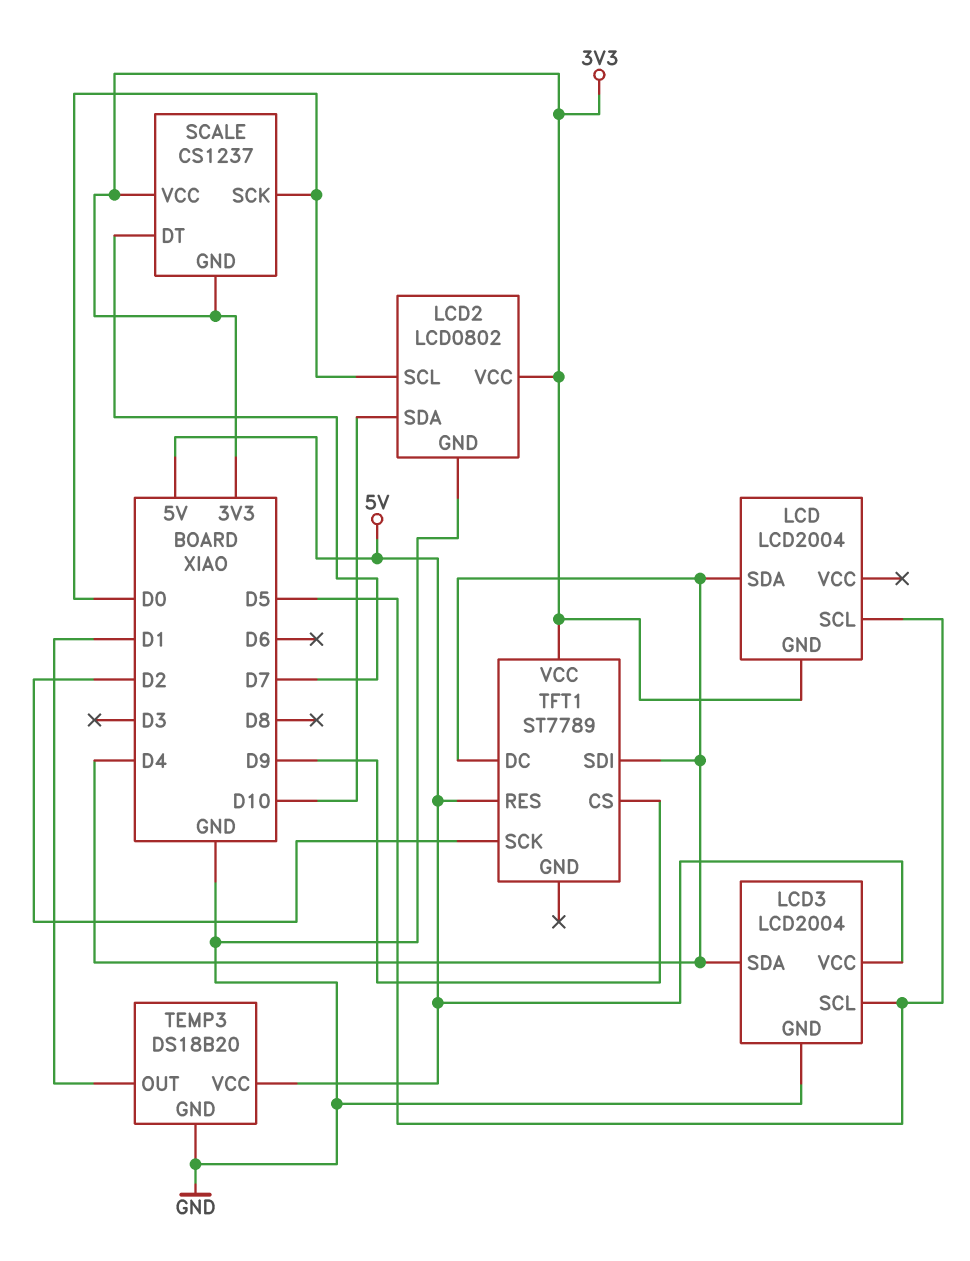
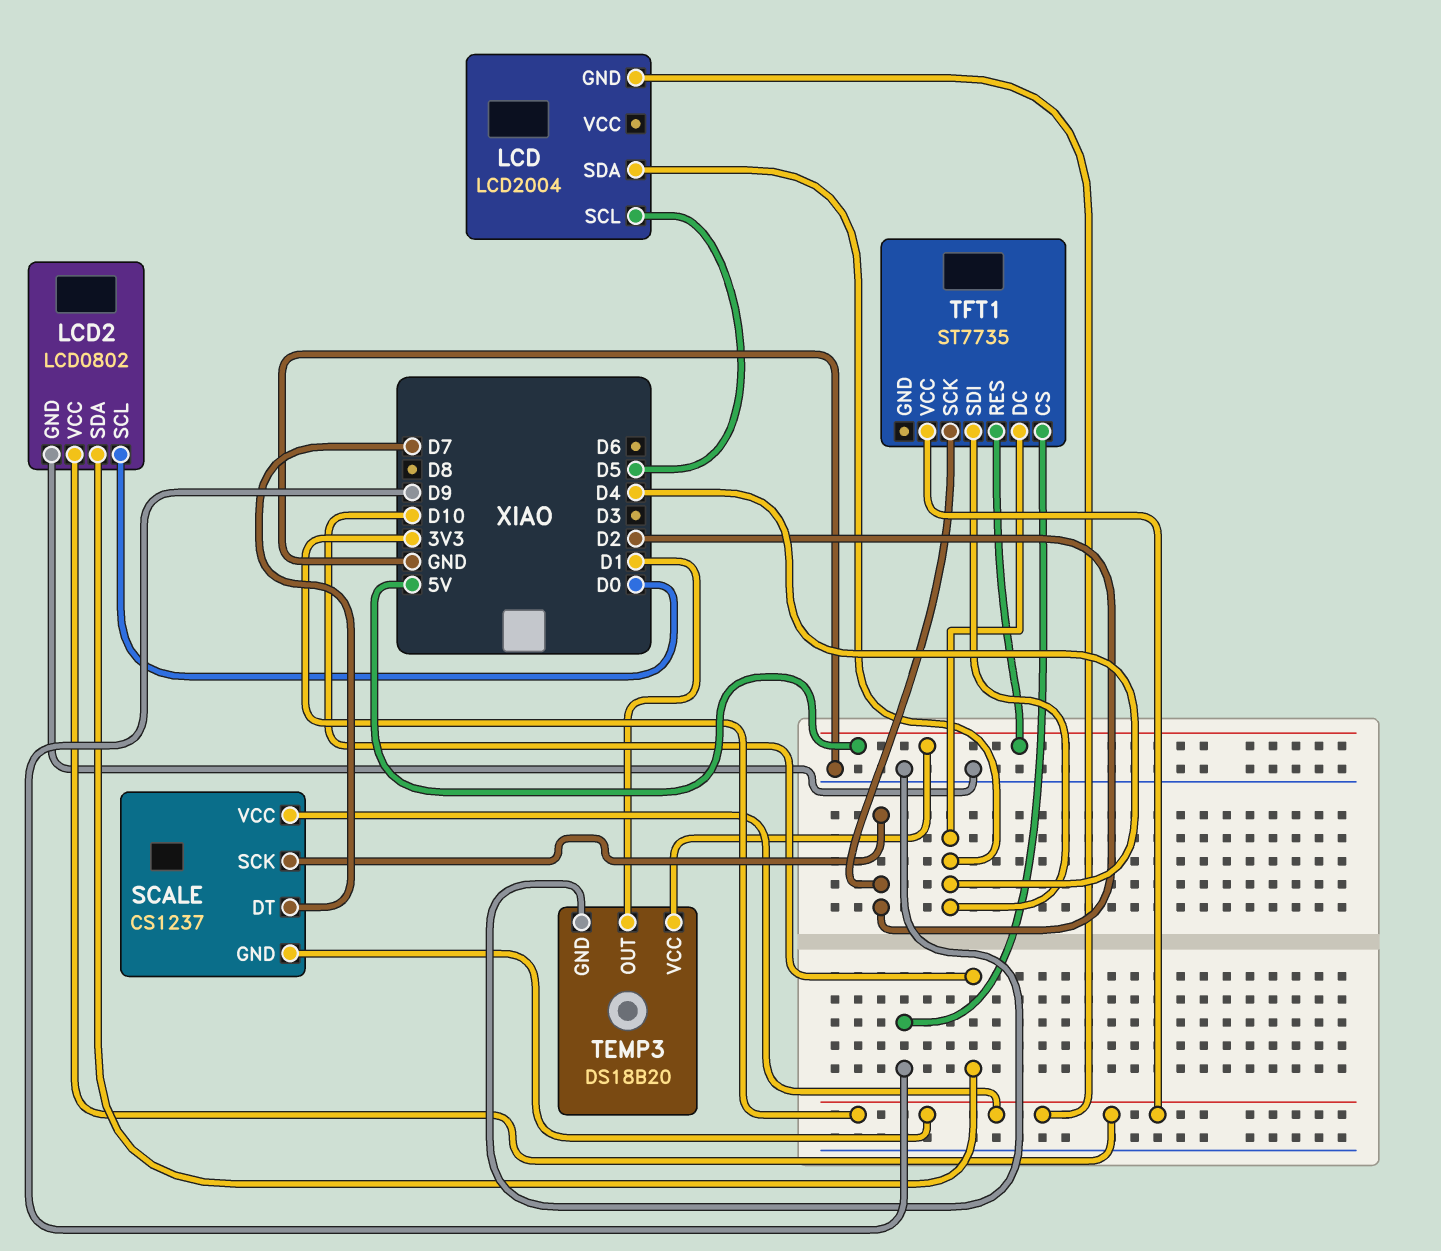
LCD3: LCD2004 -> none
LCD3 pin GND: GND -> none
LCD3 pin SCL: D5 -> none
LCD3 pin SDA: D4 -> none
LCD3 pin VCC: 5V -> none
SCALE pin SCK: D0 -> D2
TFT1: ST7789 -> ST7735

